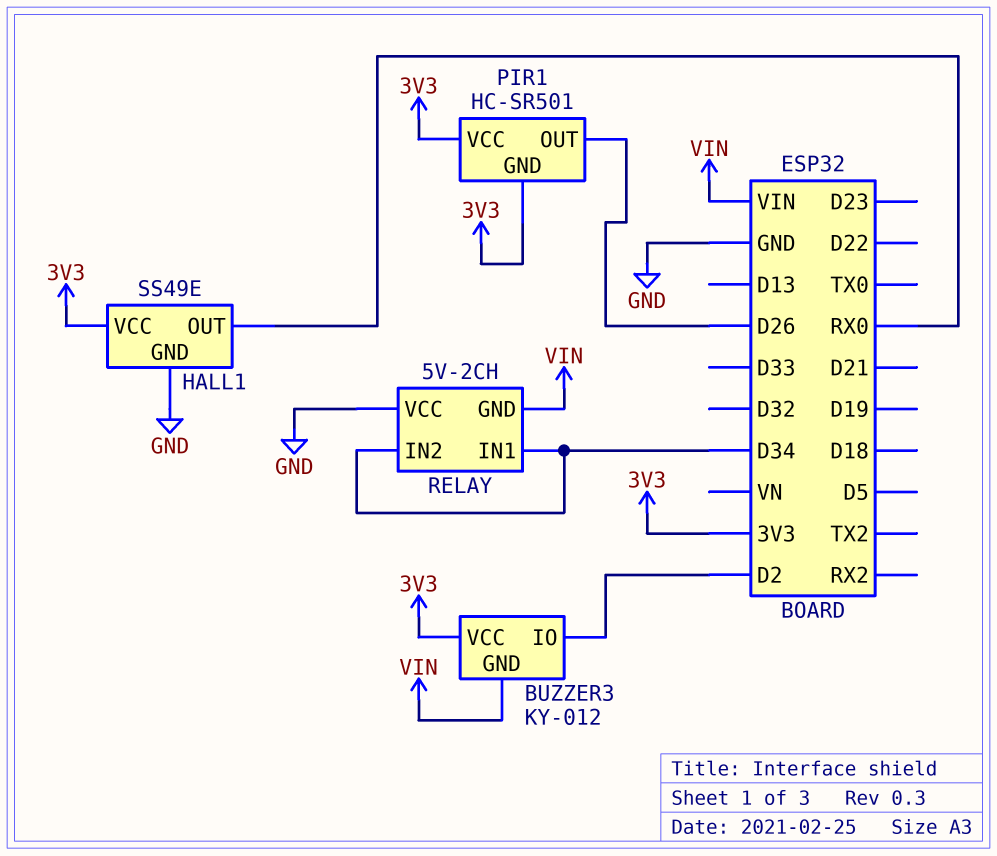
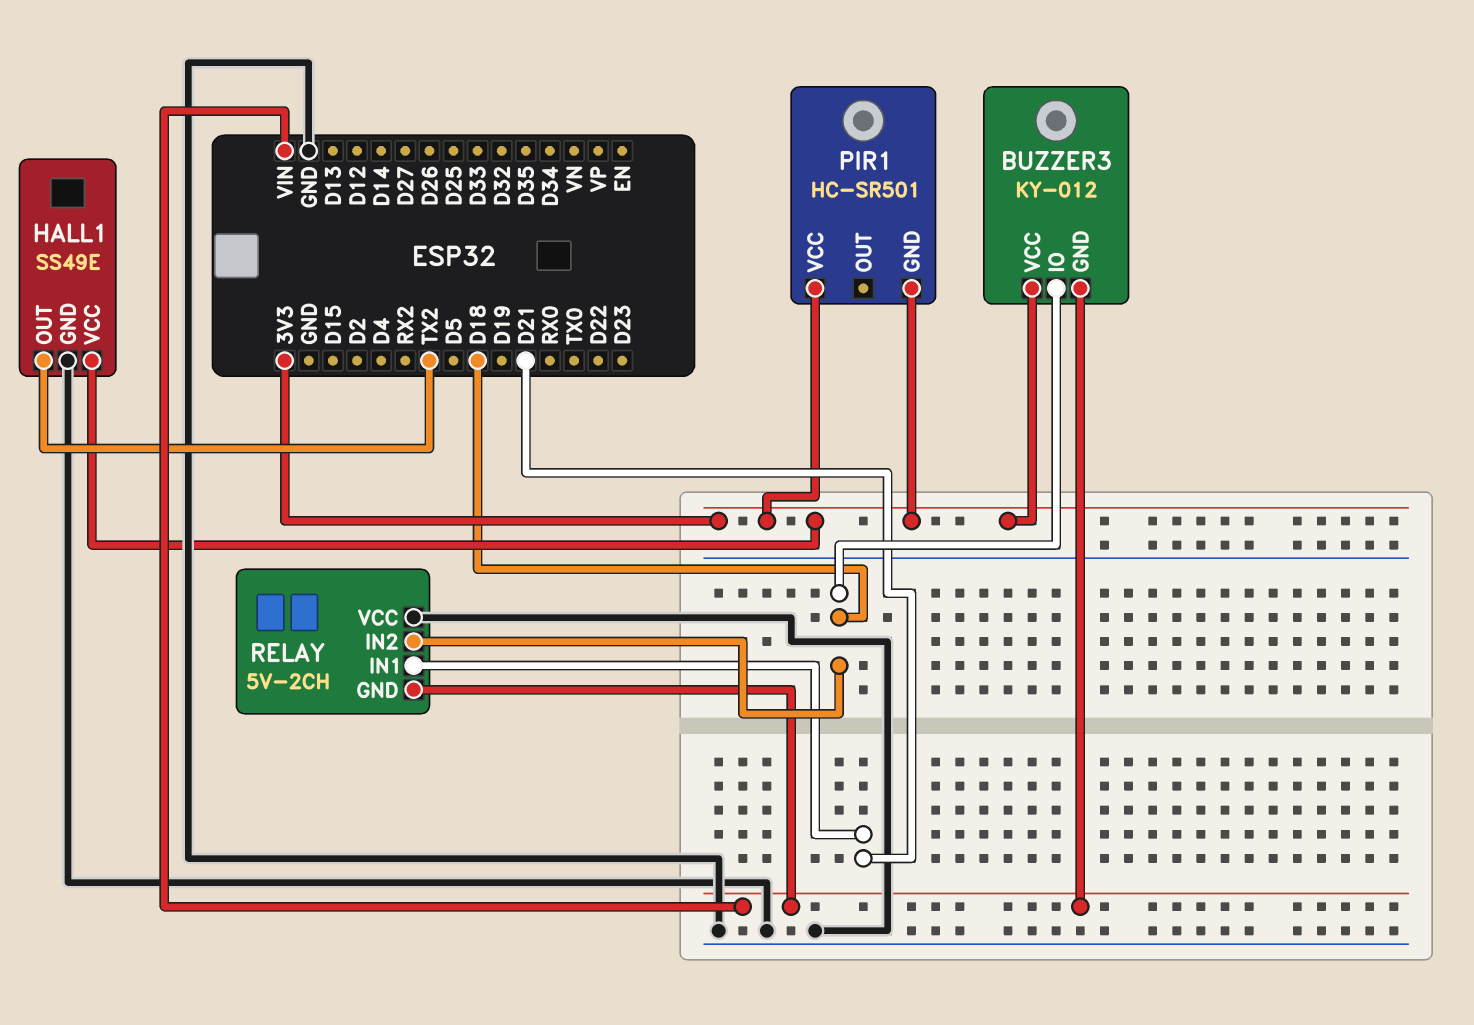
BUZZER3 pin IO: D2 -> D18
HALL1 pin OUT: RX0 -> TX2
PIR1 pin OUT: D26 -> none
RELAY pin IN1: D34 -> D21
RELAY pin IN2: D34 -> D18

